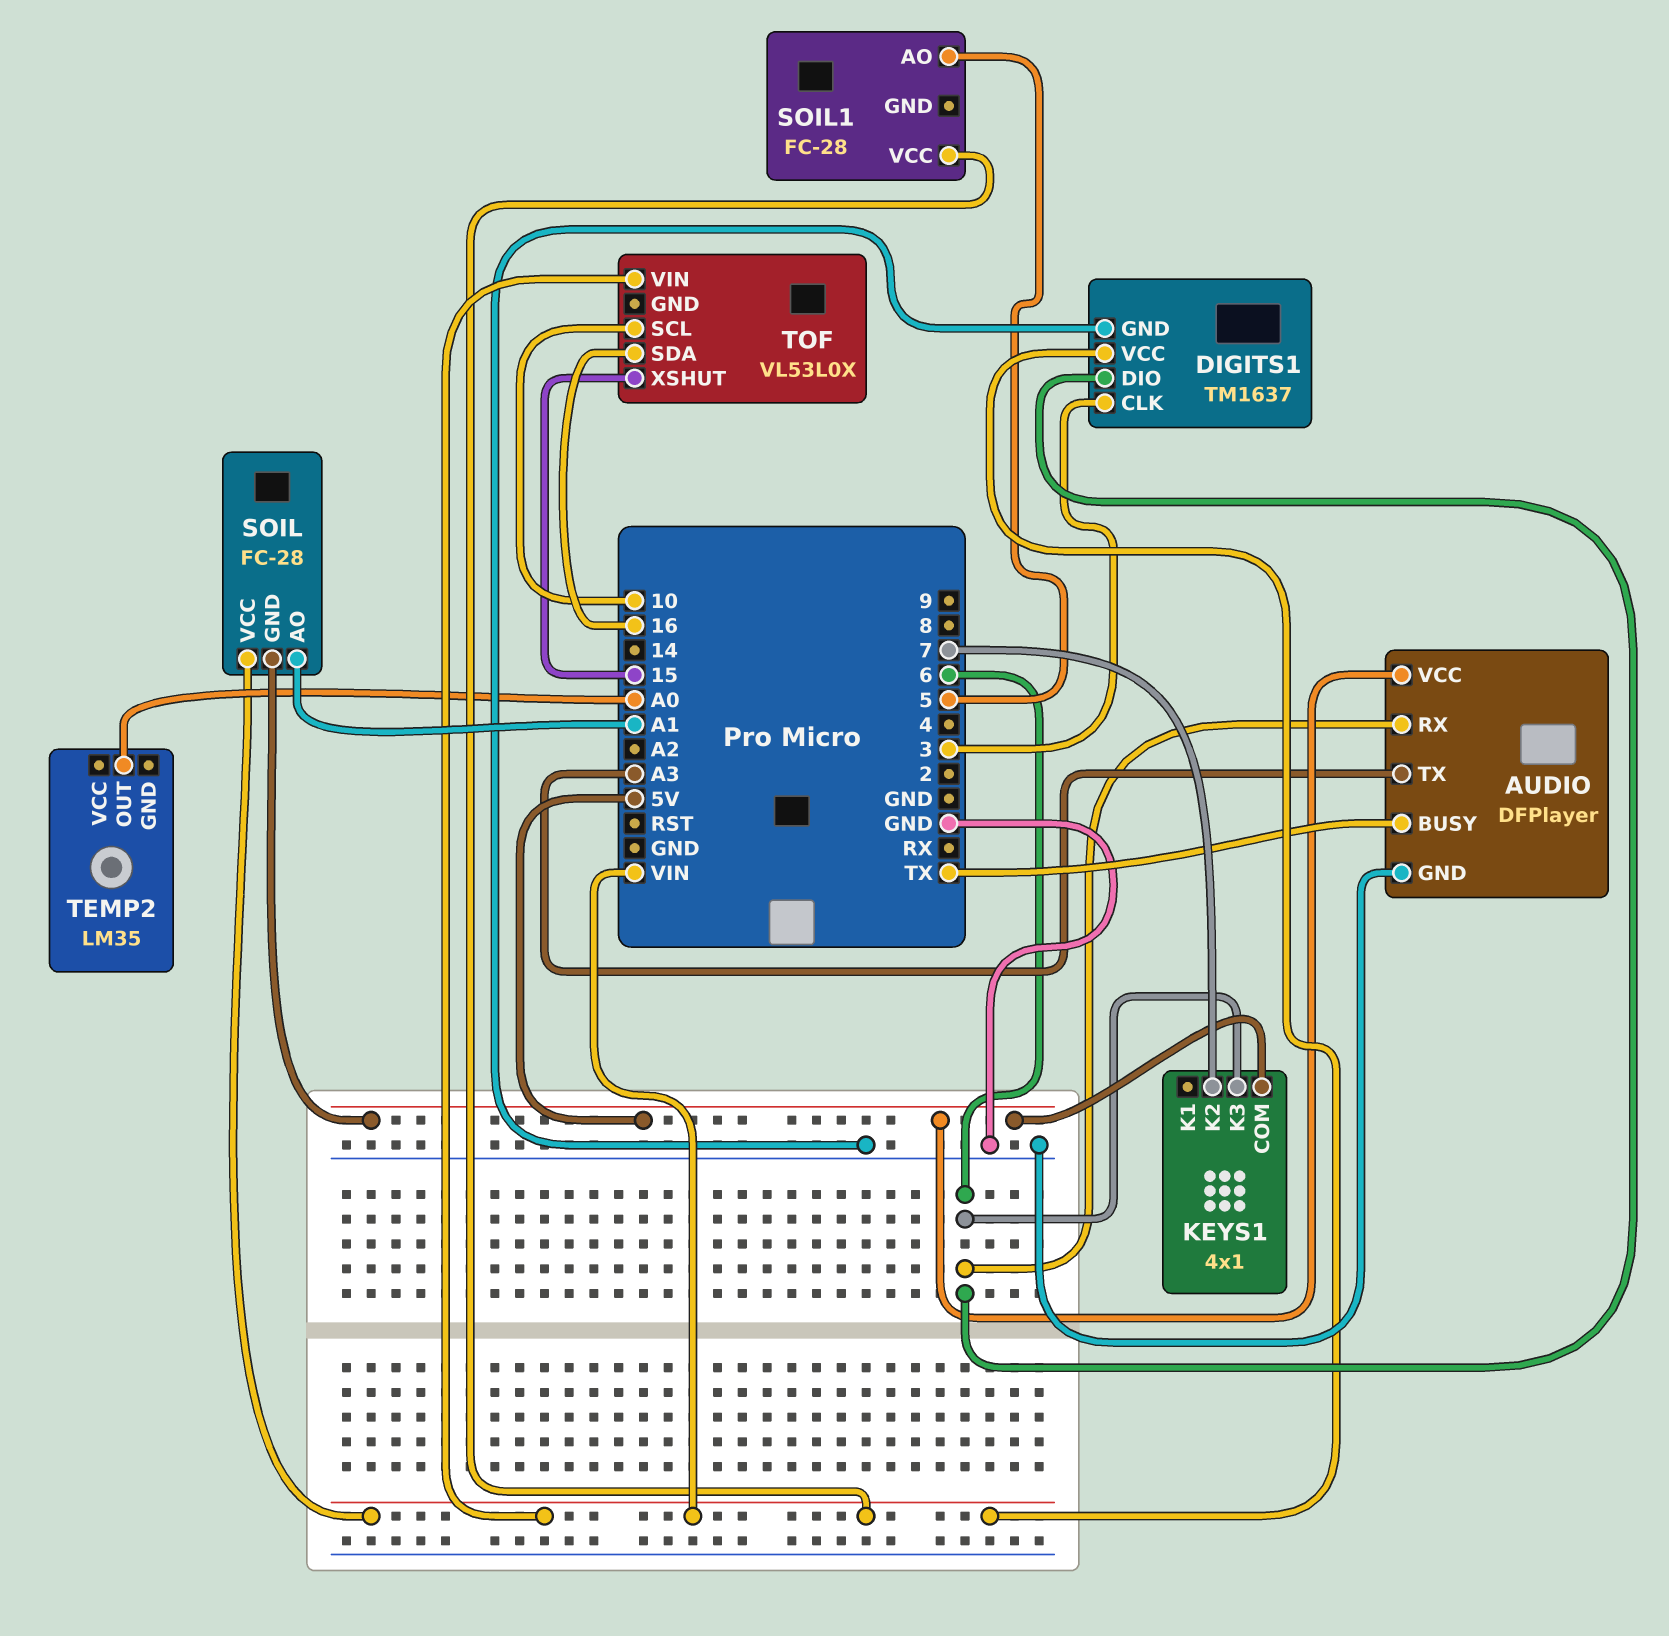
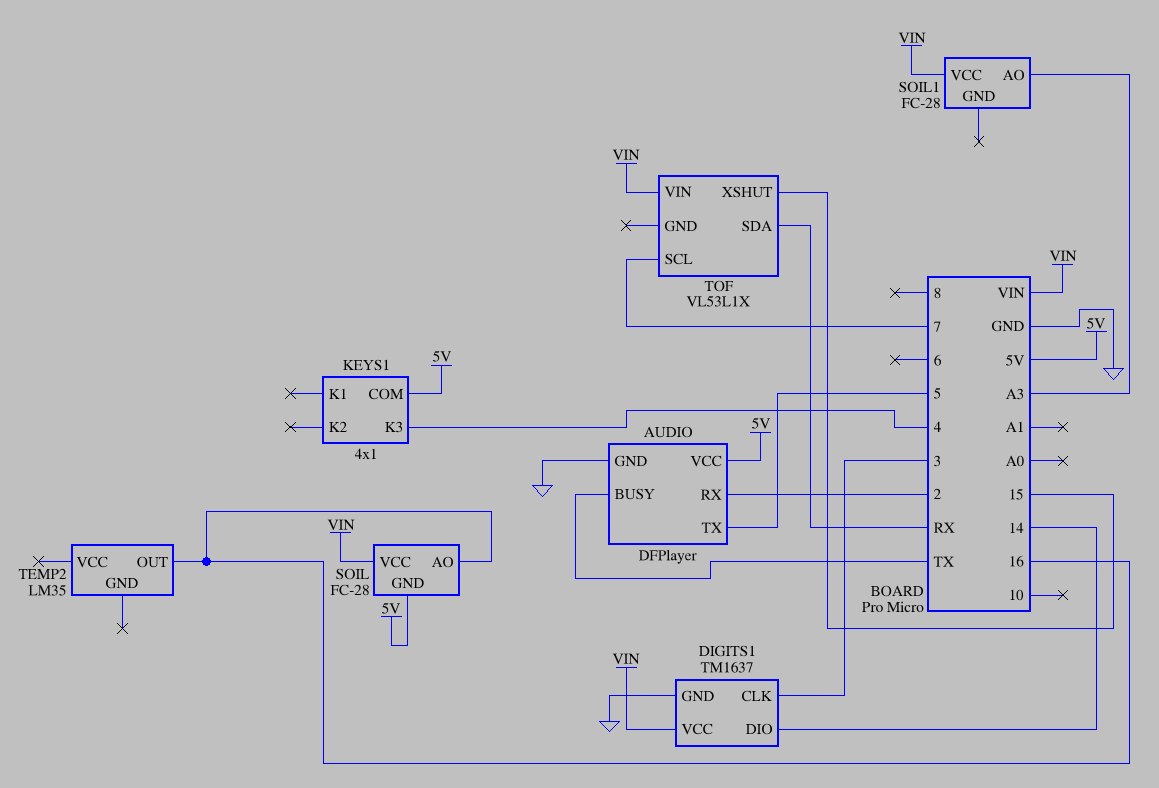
AUDIO pin RX: 6 -> 2
AUDIO pin TX: A3 -> 5
DIGITS1 pin DIO: 6 -> 14
KEYS1 pin K2: 7 -> none
KEYS1 pin K3: 6 -> 4
SOIL pin AO: A1 -> 16
SOIL1 pin AO: 5 -> A3
TEMP2 pin OUT: A0 -> 16
TOF: VL53L0X -> VL53L1X
TOF pin SCL: 10 -> 7
TOF pin SDA: 16 -> RX

